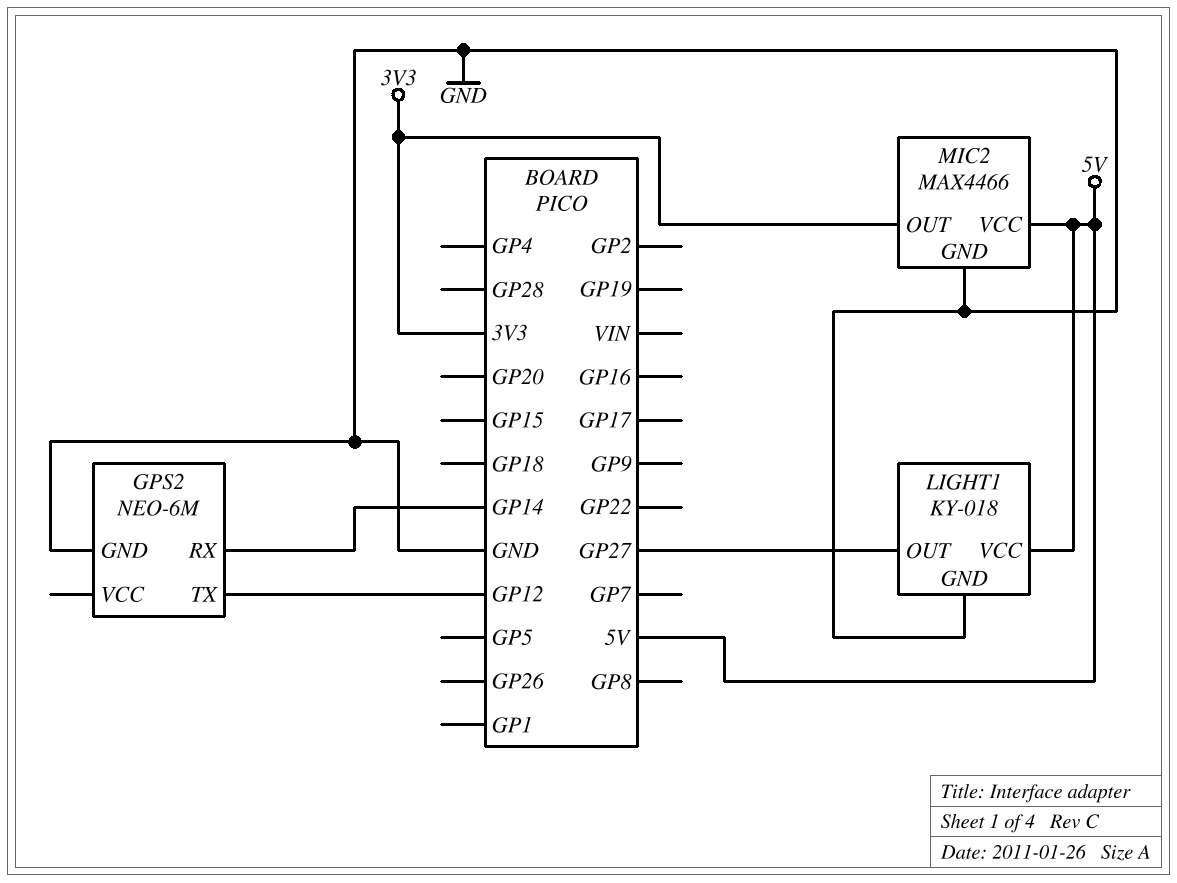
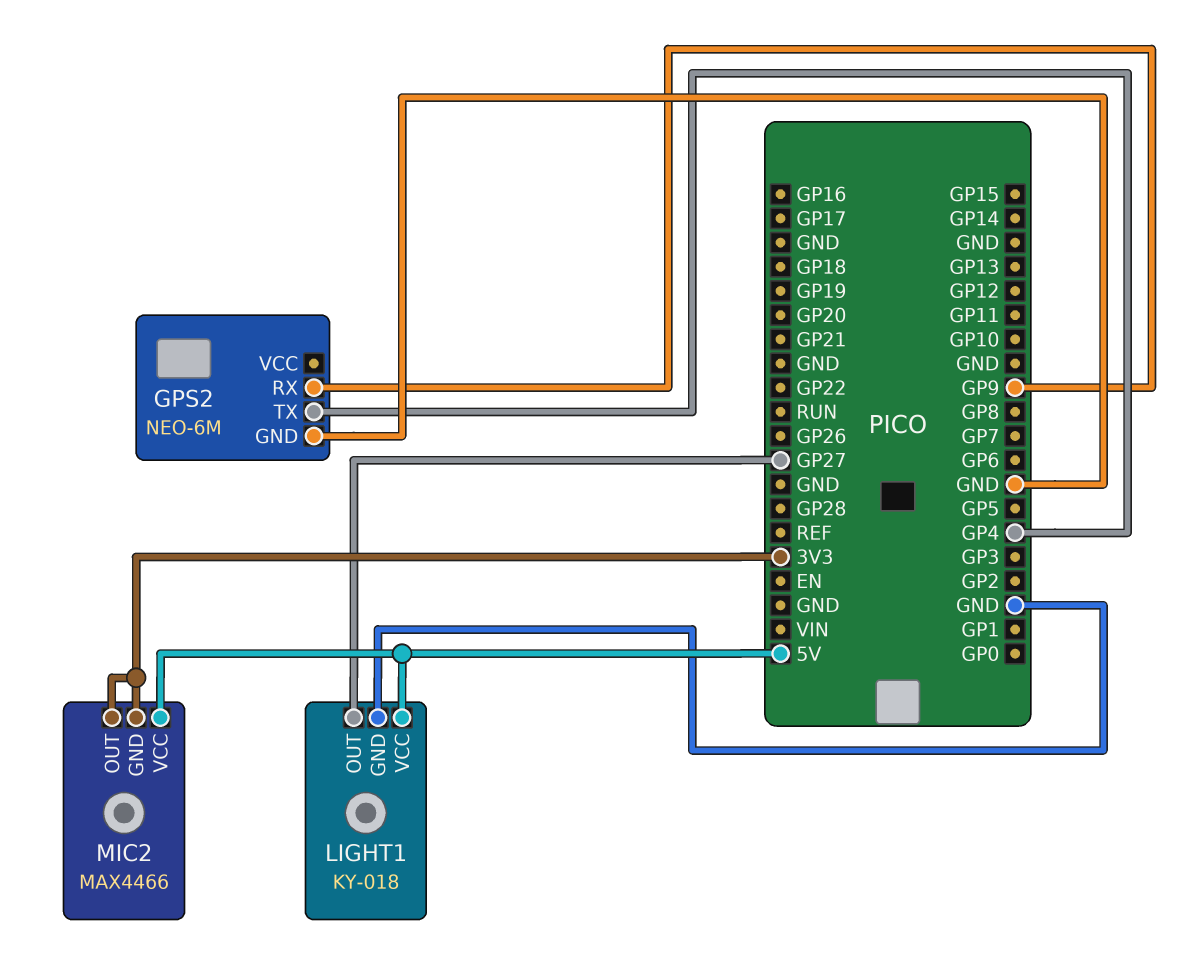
GPS2 pin RX: GP14 -> GP9
GPS2 pin TX: GP12 -> GP4
MIC2 pin GND: GND -> 3V3

